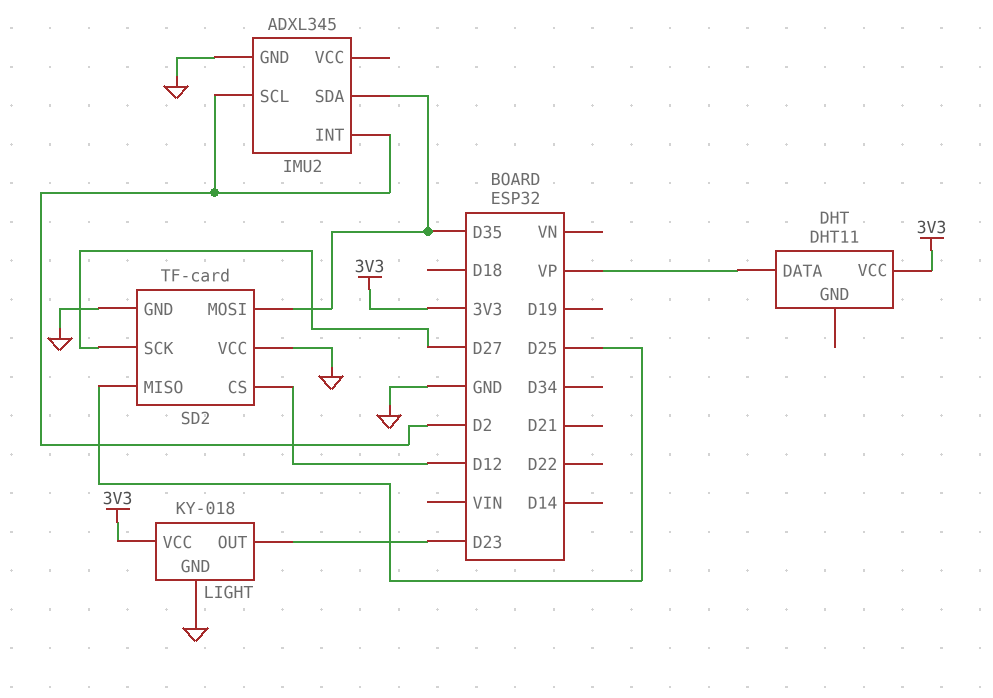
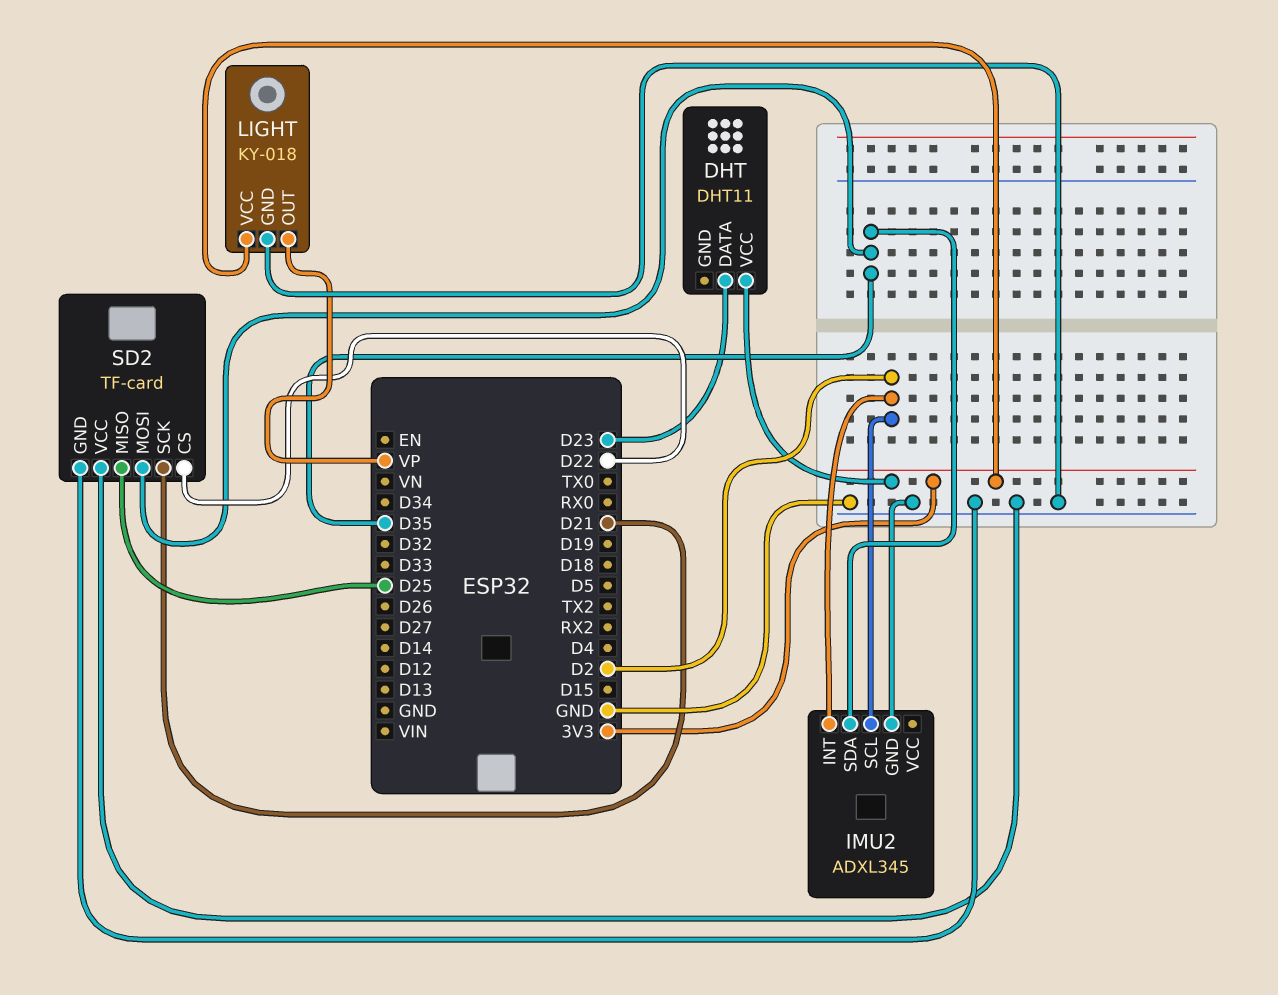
DHT pin DATA: VP -> D23
LIGHT pin OUT: D23 -> VP
SD2 pin CS: D12 -> D22
SD2 pin SCK: D27 -> D21

